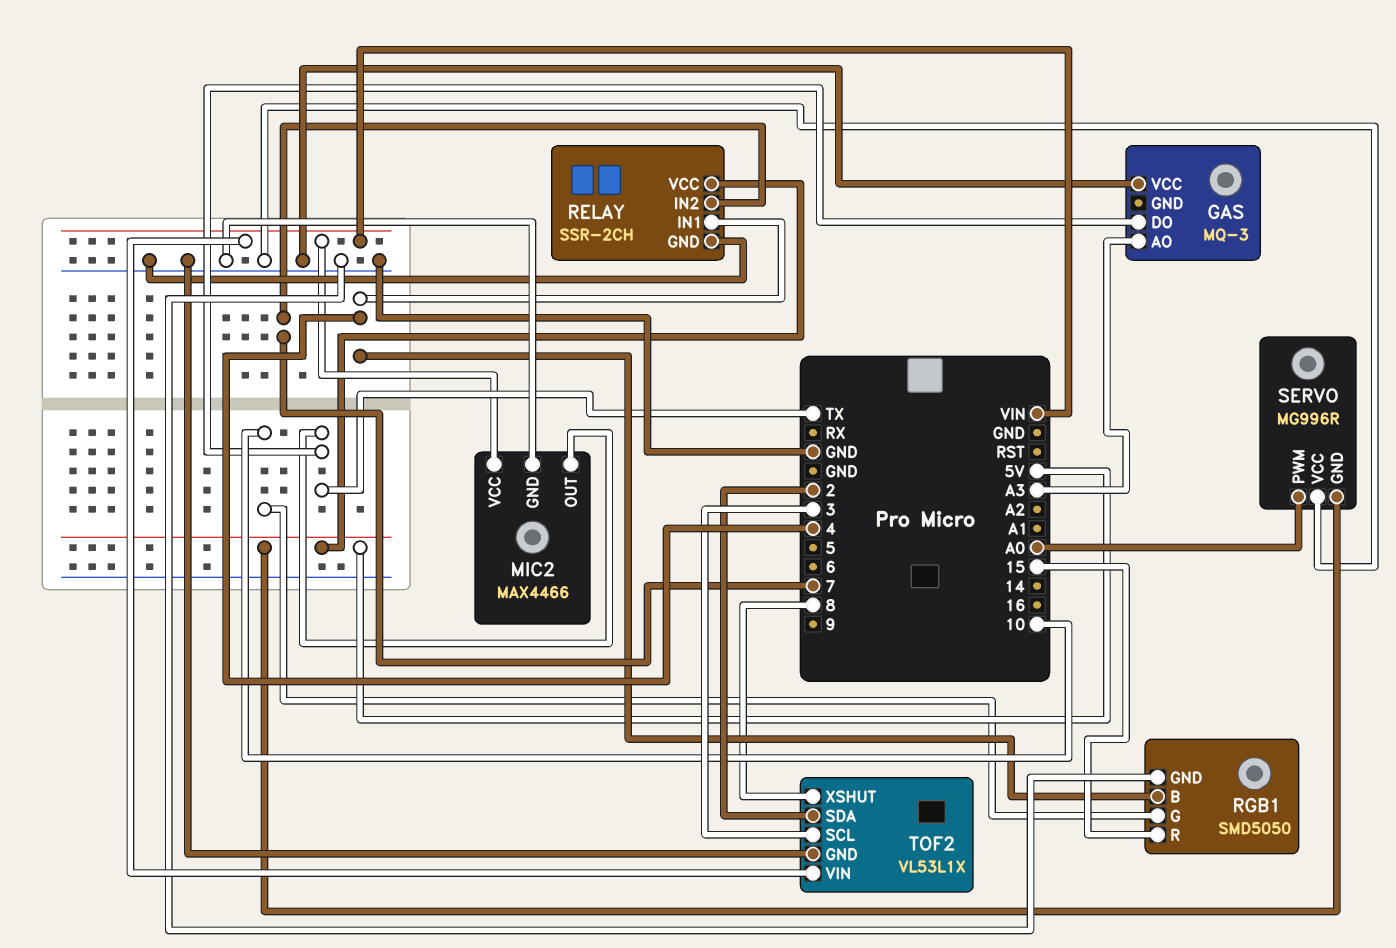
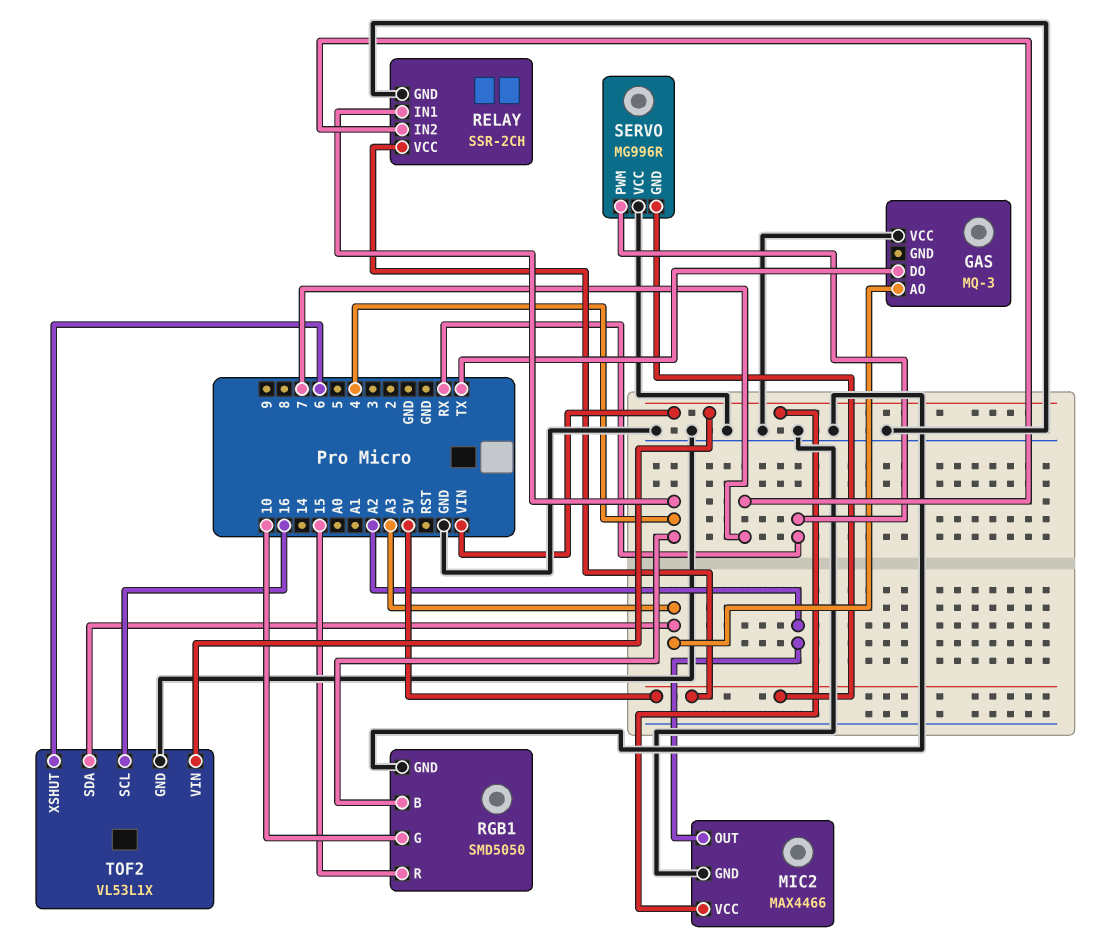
MIC2 pin OUT: TX -> A2
SERVO pin PWM: A0 -> RX
TOF2 pin SCL: 3 -> 16
TOF2 pin SDA: 2 -> A3
TOF2 pin XSHUT: 8 -> 6

